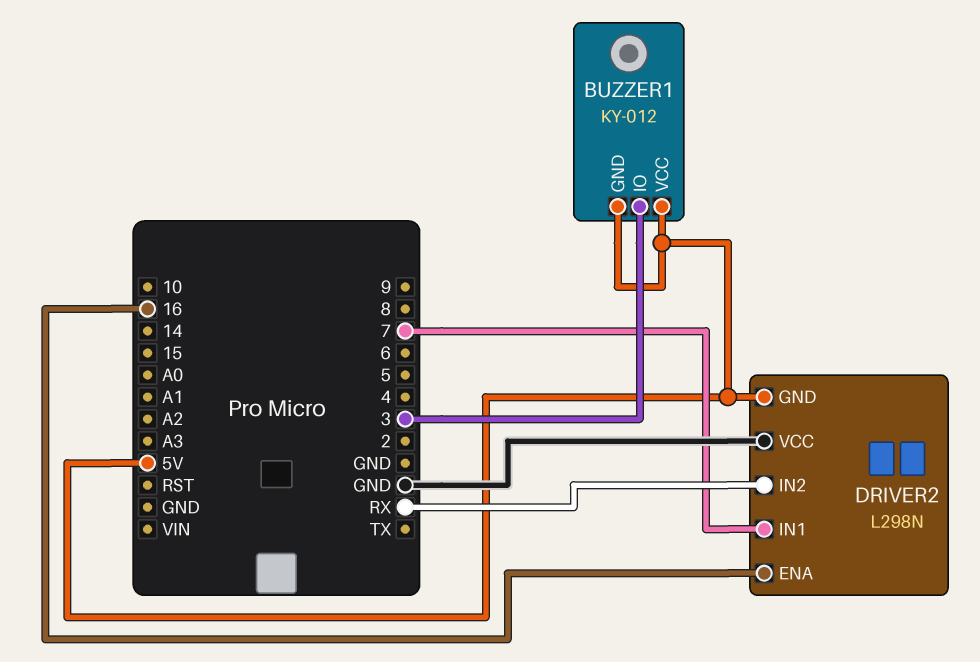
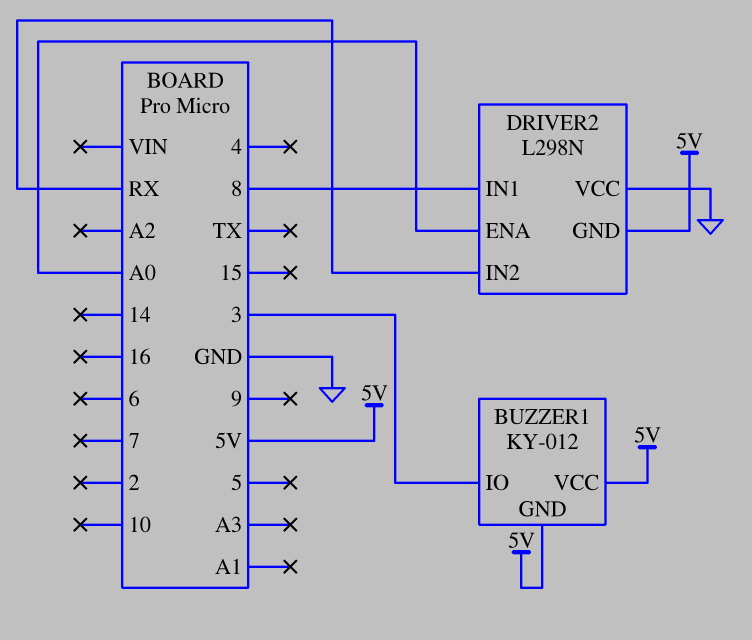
DRIVER2 pin ENA: 16 -> A0
DRIVER2 pin IN1: 7 -> 8

